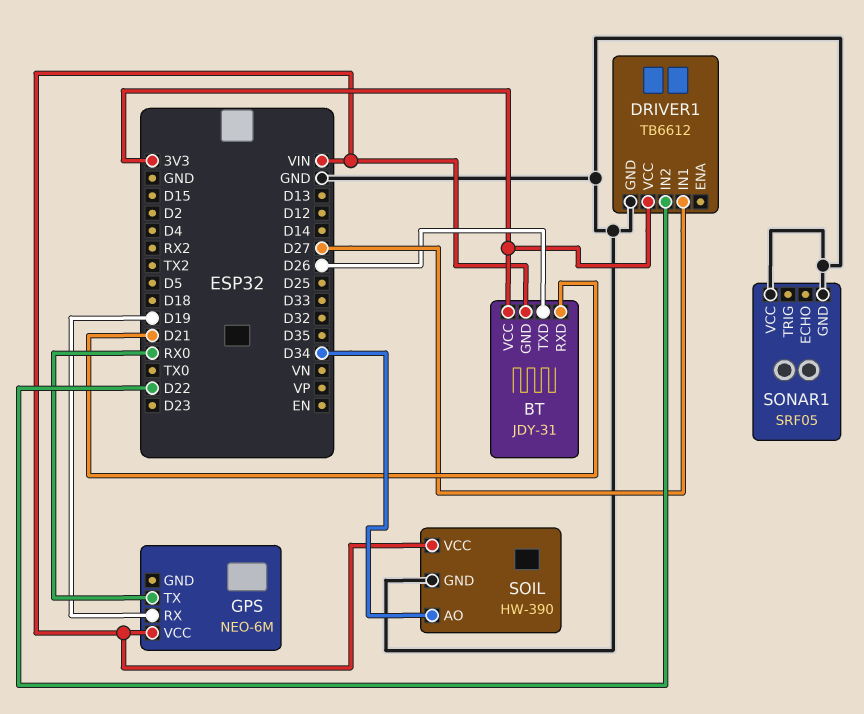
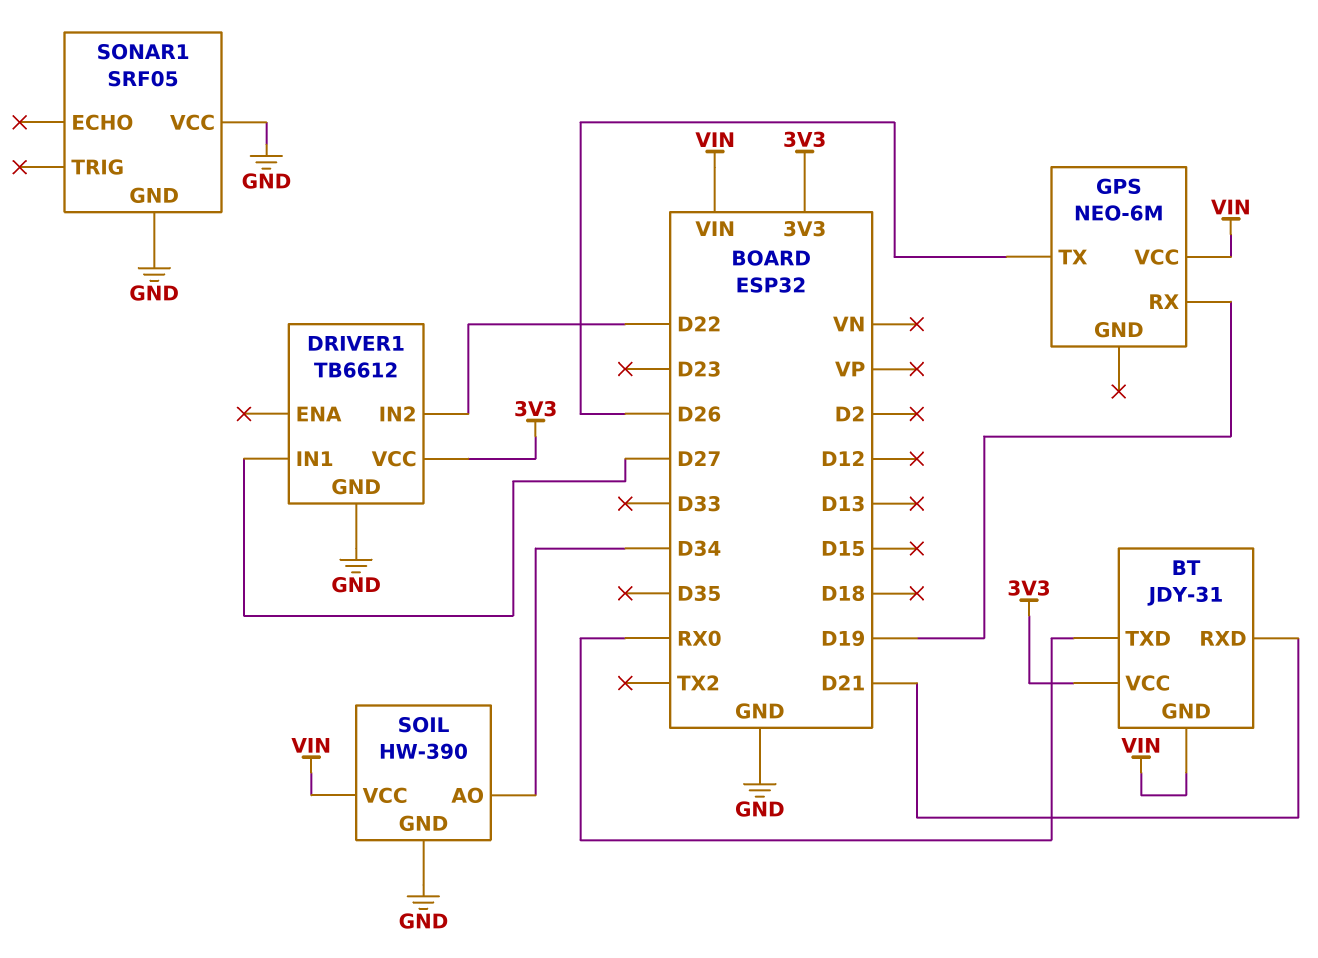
BT pin TXD: D26 -> RX0
GPS pin TX: RX0 -> D26

